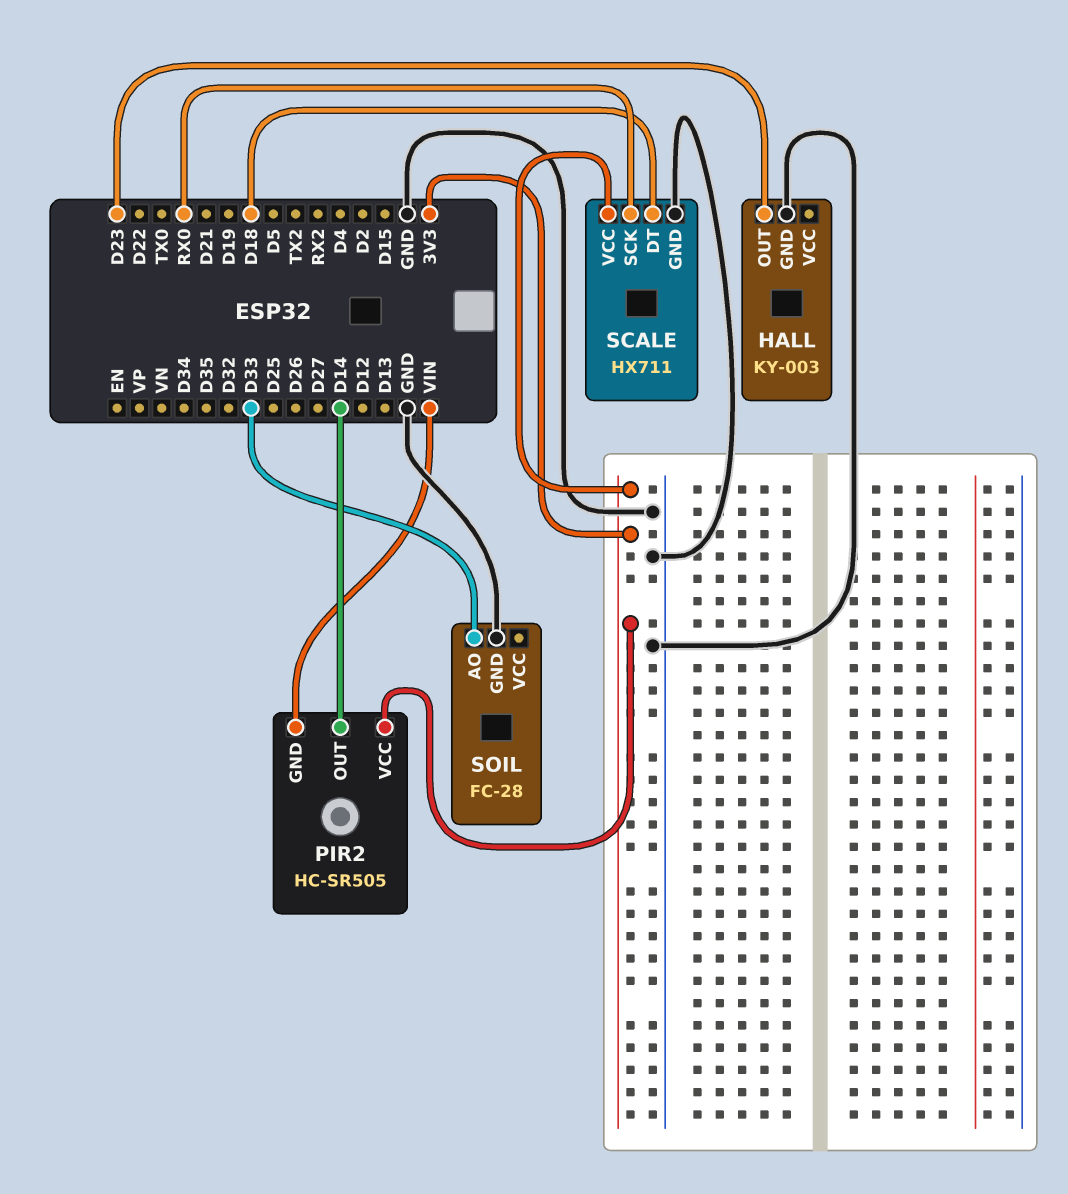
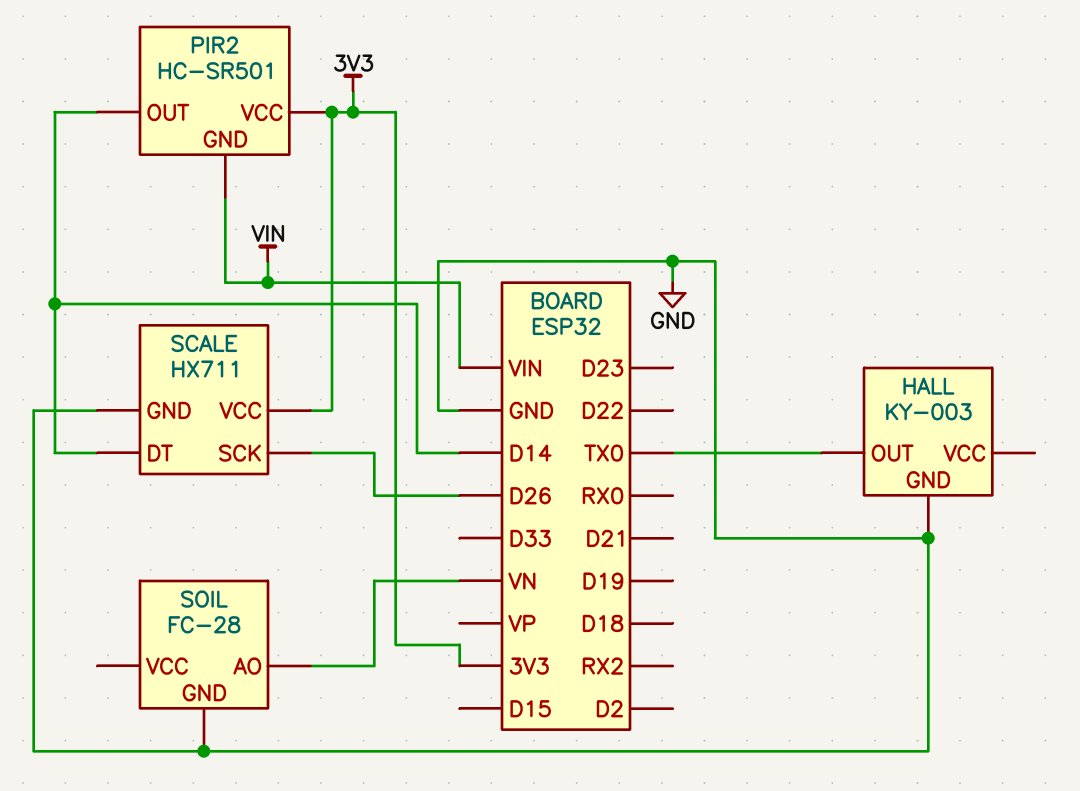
HALL pin OUT: D23 -> TX0
PIR2: HC-SR505 -> HC-SR501
SCALE pin DT: D18 -> D14
SCALE pin SCK: RX0 -> D26
SOIL pin AO: D33 -> VN

